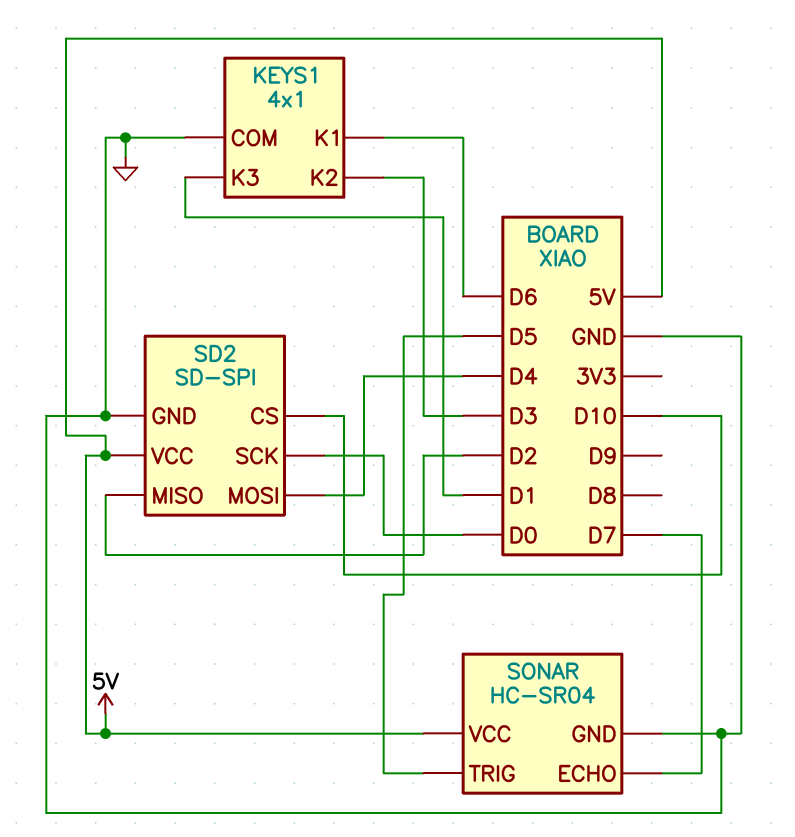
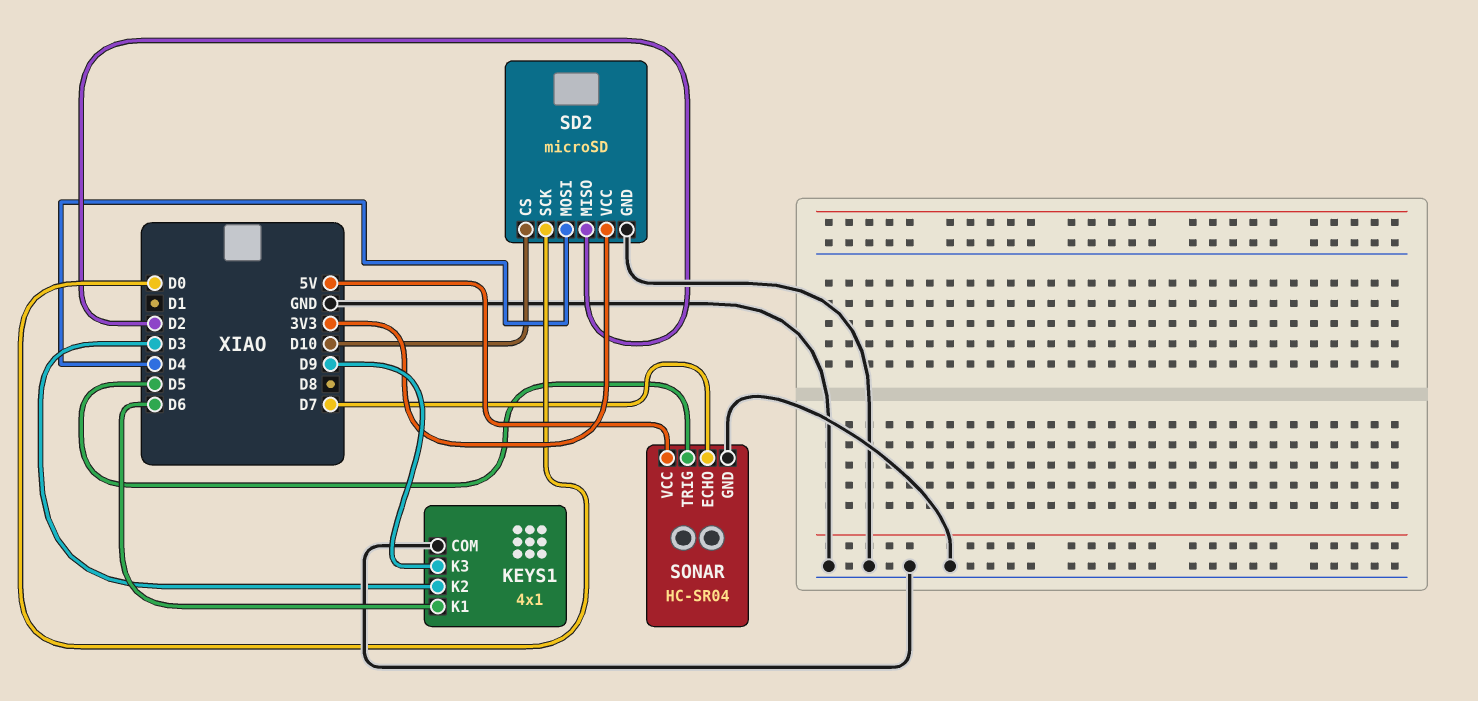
KEYS1 pin K3: D1 -> D9
SD2: SD-SPI -> microSD
SD2 pin VCC: 5V -> 3V3

